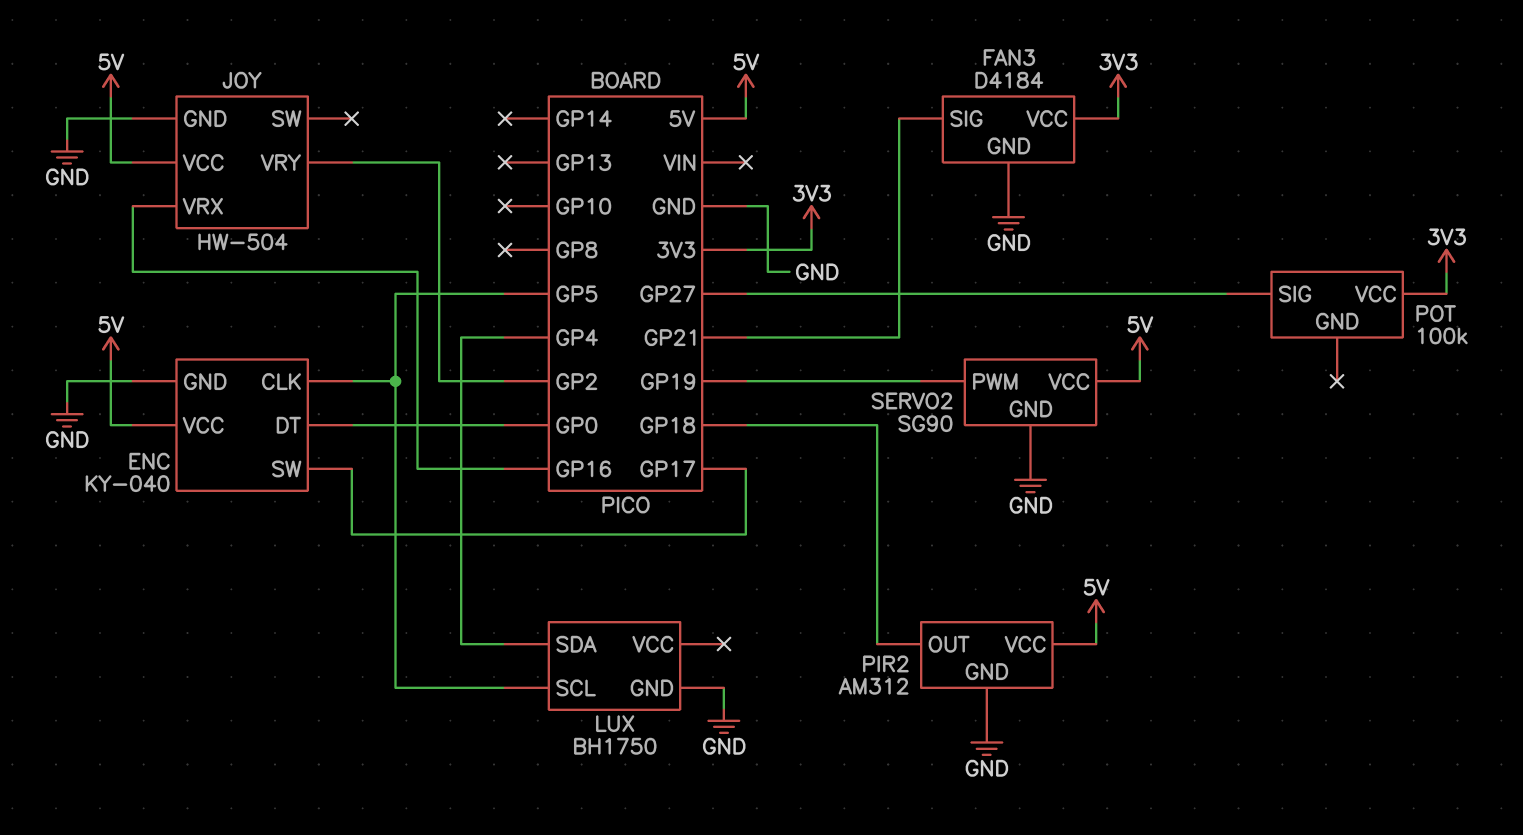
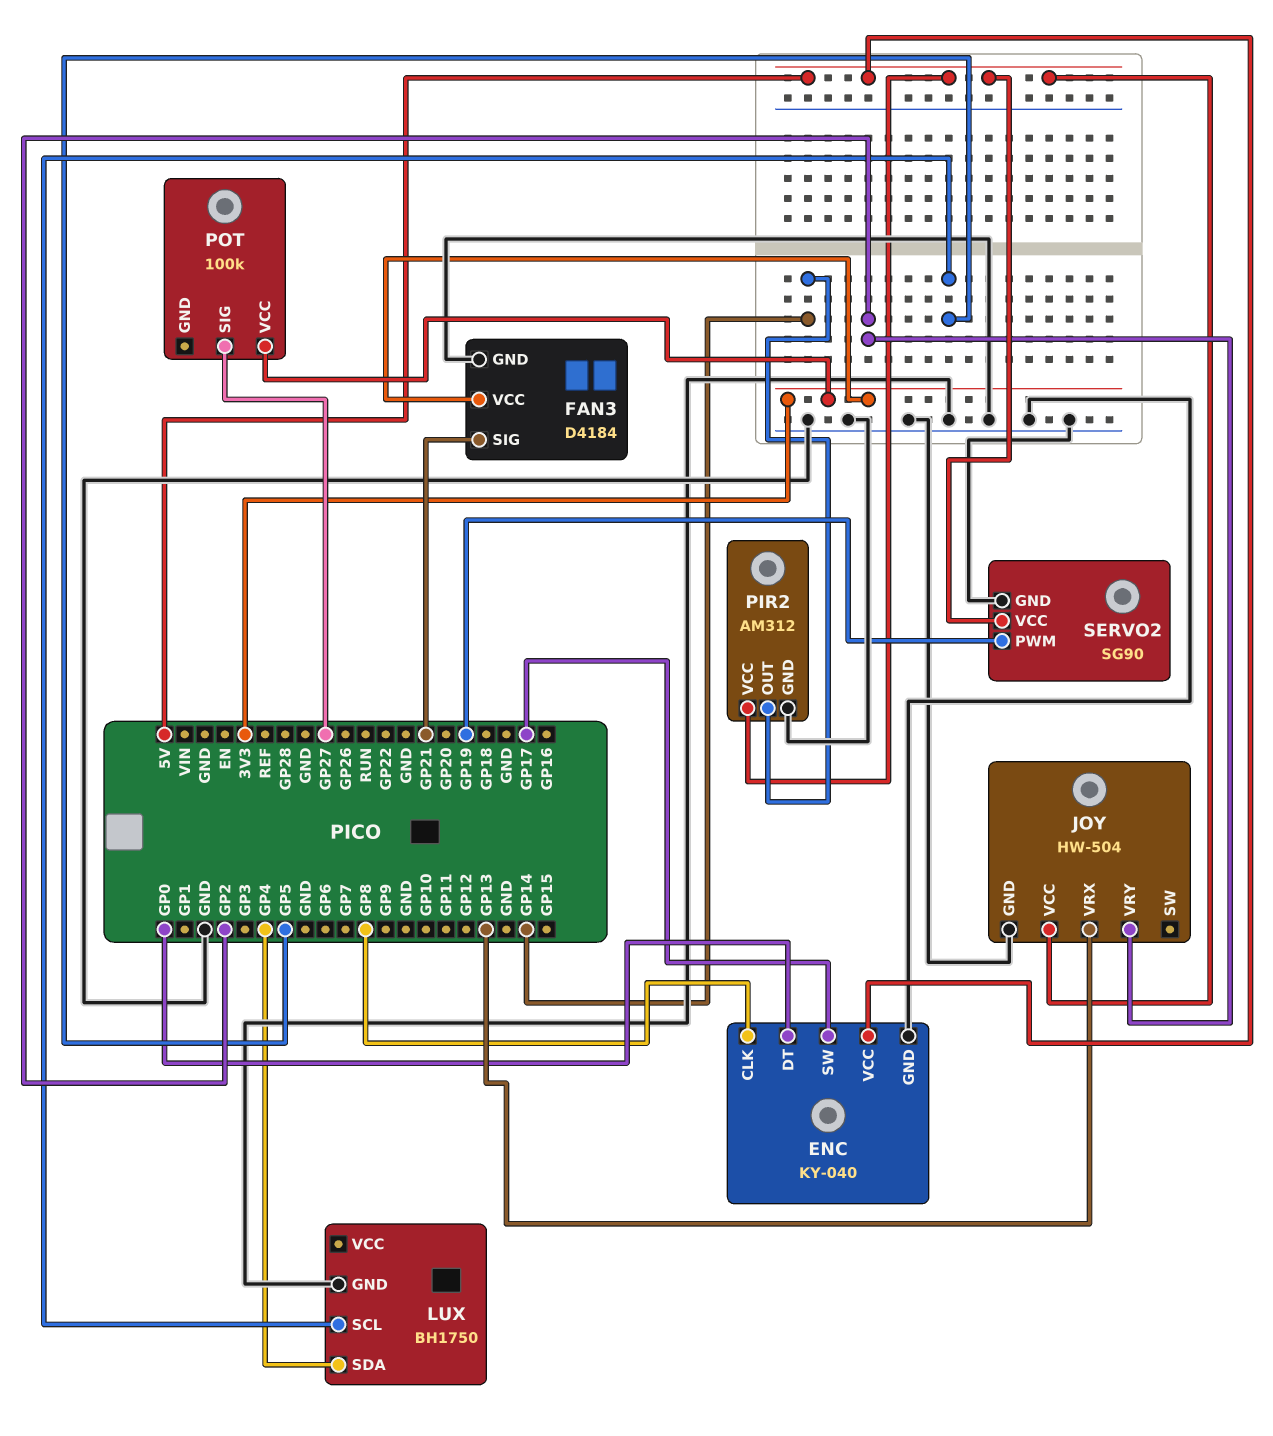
ENC pin CLK: GP5 -> GP8
JOY pin VRX: GP16 -> GP13
PIR2 pin OUT: GP18 -> GP14

